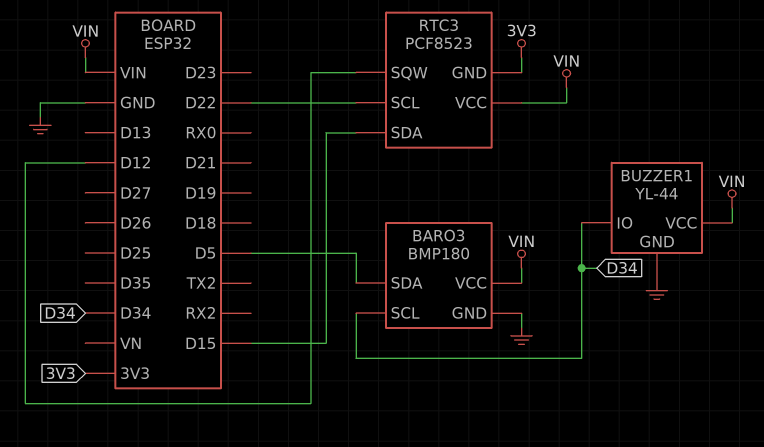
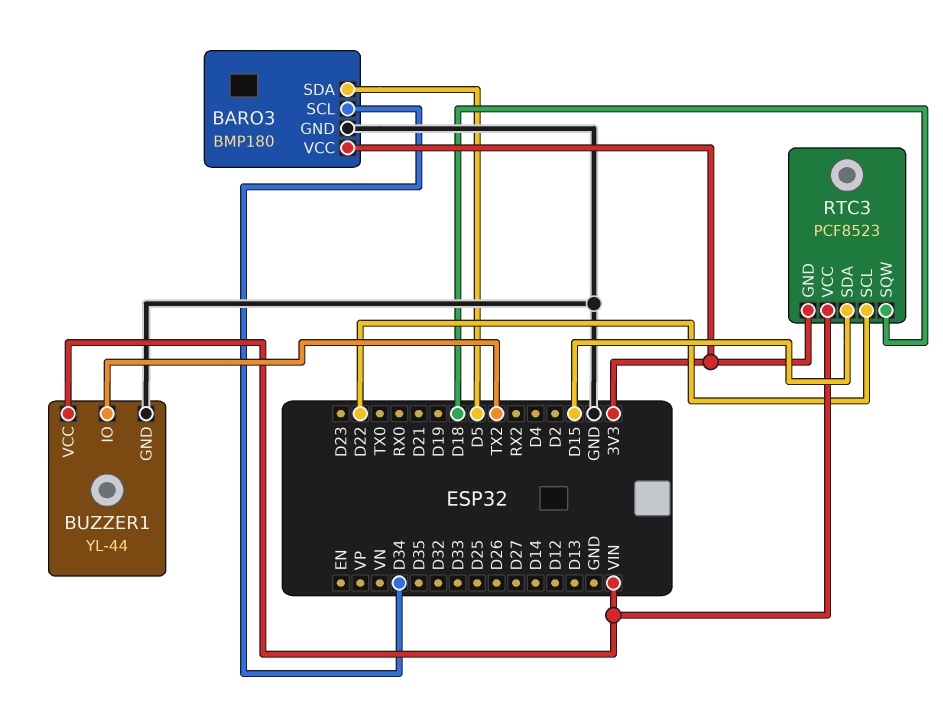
BARO3 pin VCC: VIN -> 3V3
BUZZER1 pin IO: D34 -> TX2
RTC3 pin SQW: D12 -> D18

